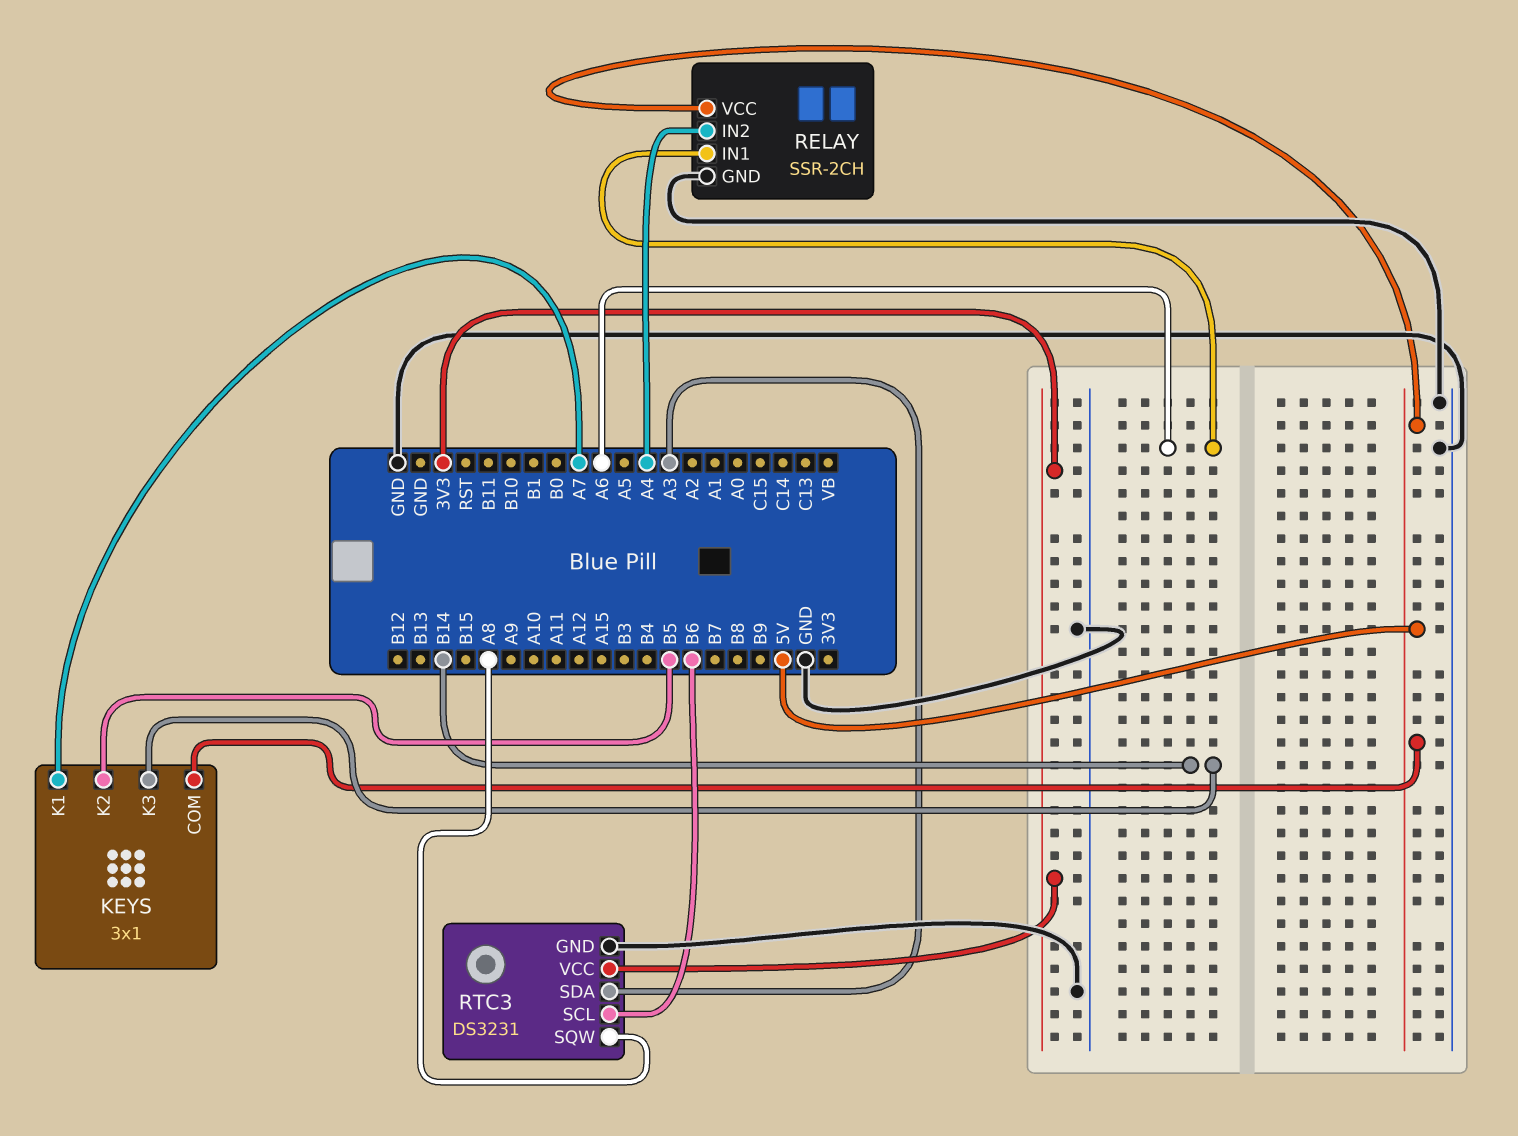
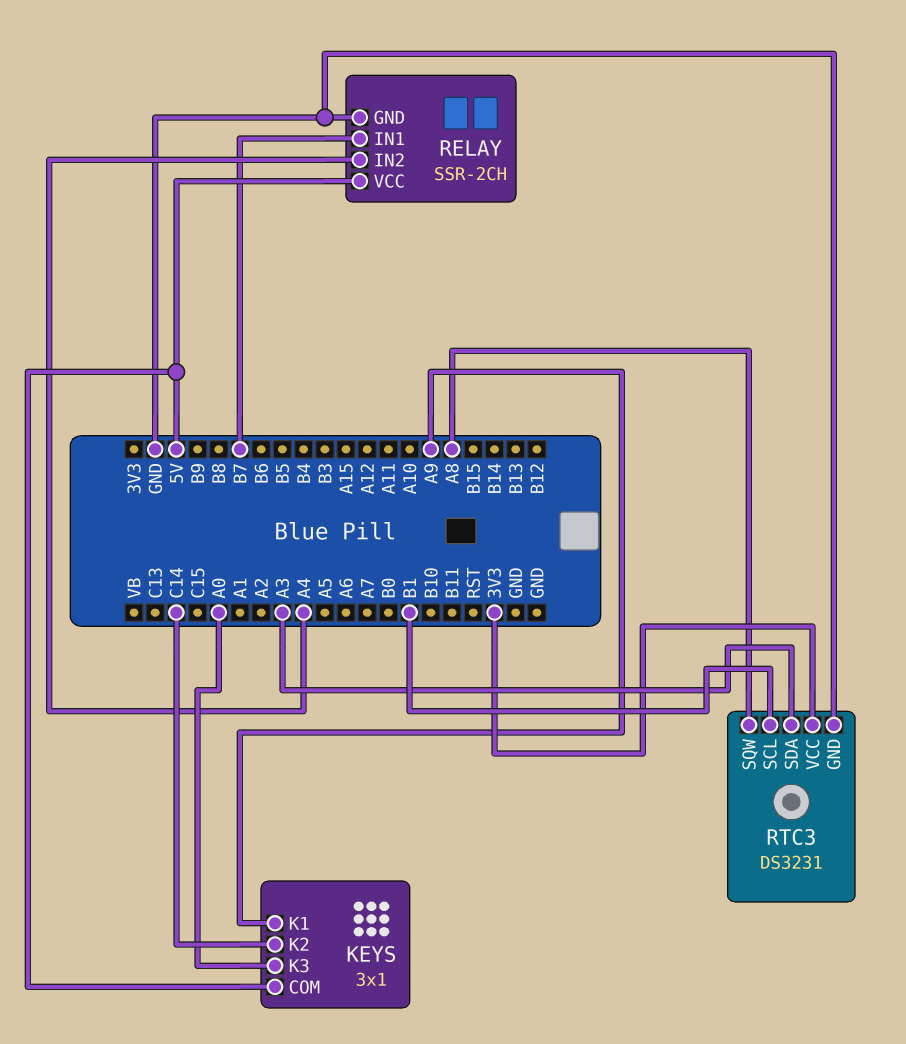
KEYS pin K1: A7 -> A9
KEYS pin K2: B5 -> C14
KEYS pin K3: B14 -> A0
RELAY pin IN1: A6 -> B7
RTC3 pin SCL: B6 -> B1

